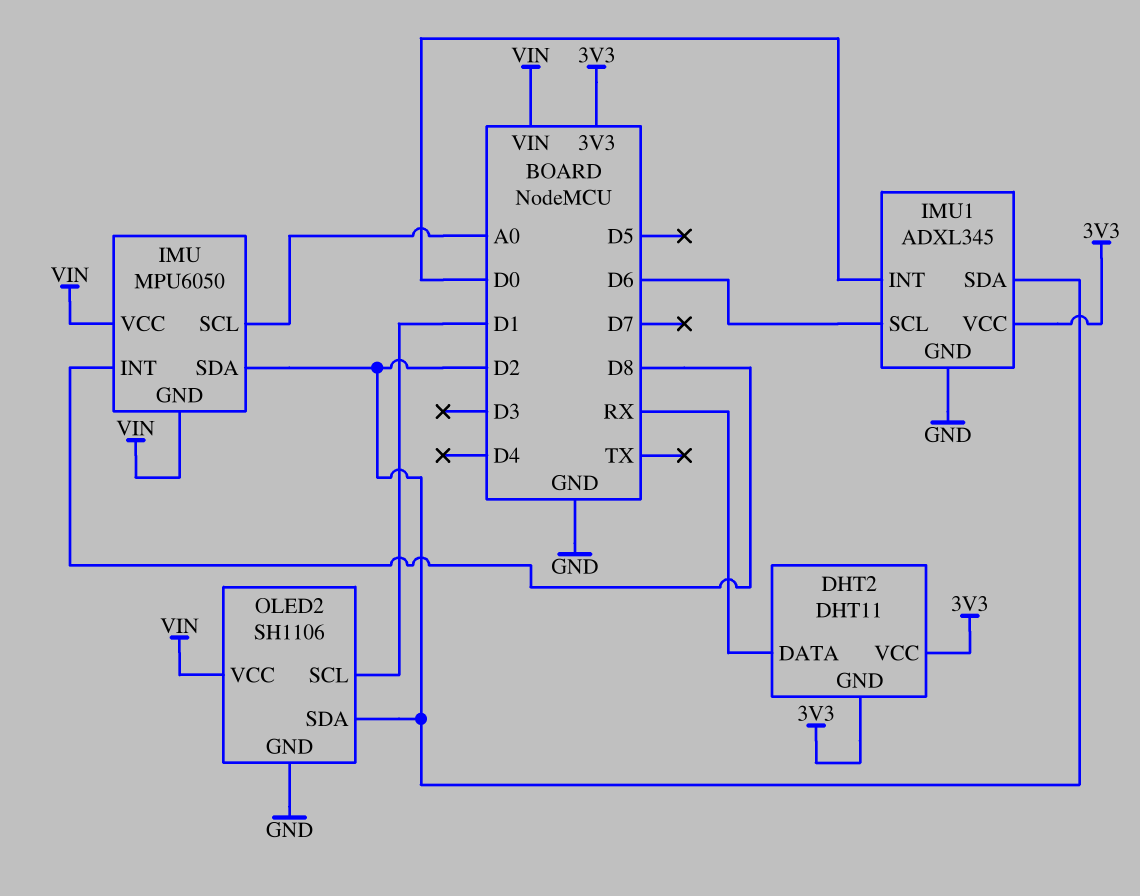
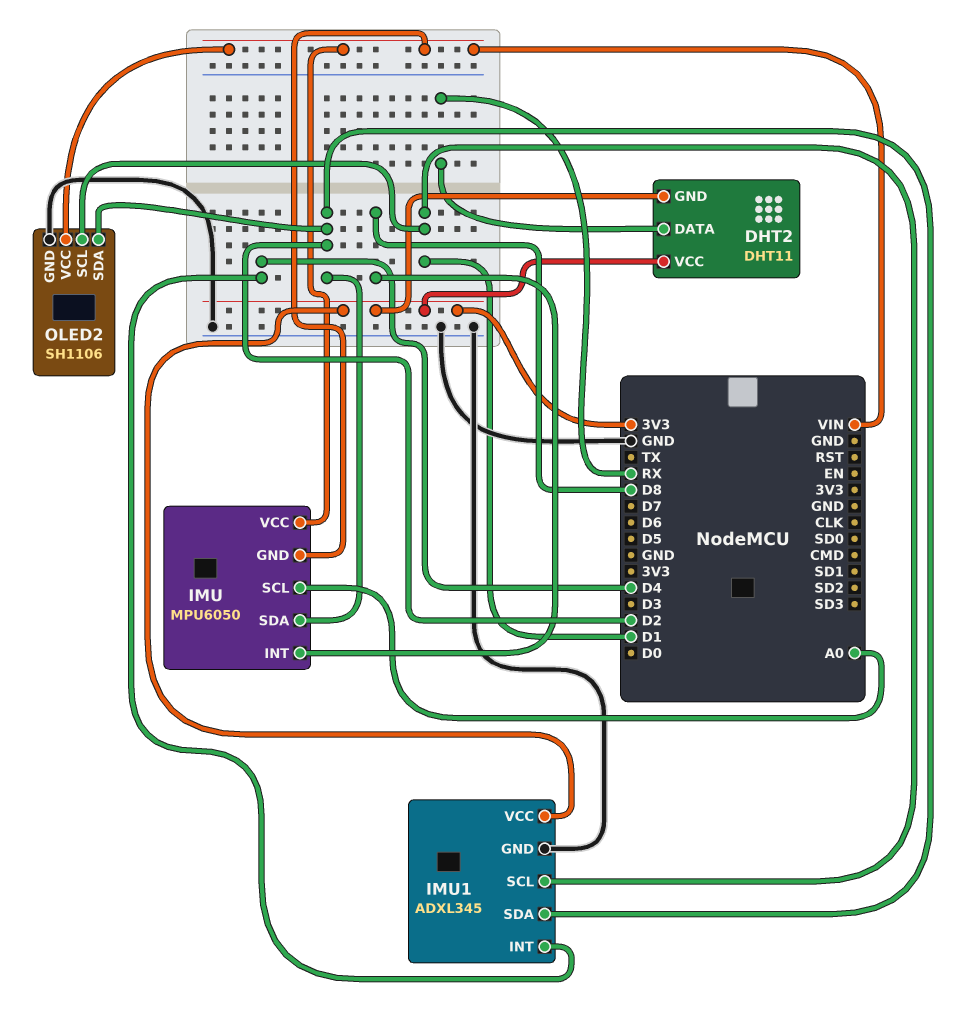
IMU1 pin INT: D0 -> D4
IMU1 pin SCL: D6 -> D1

